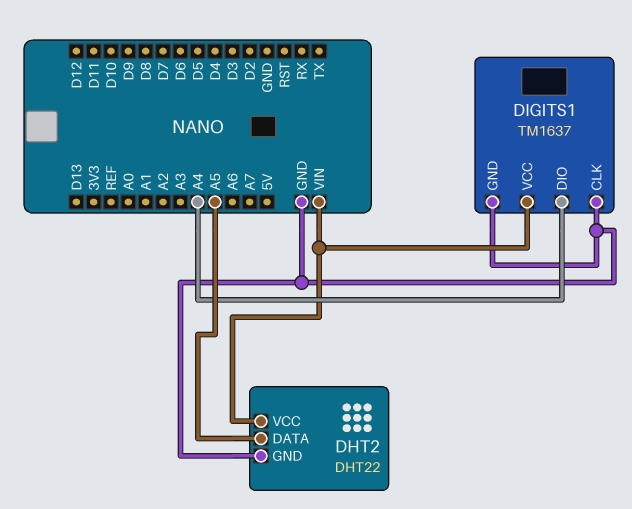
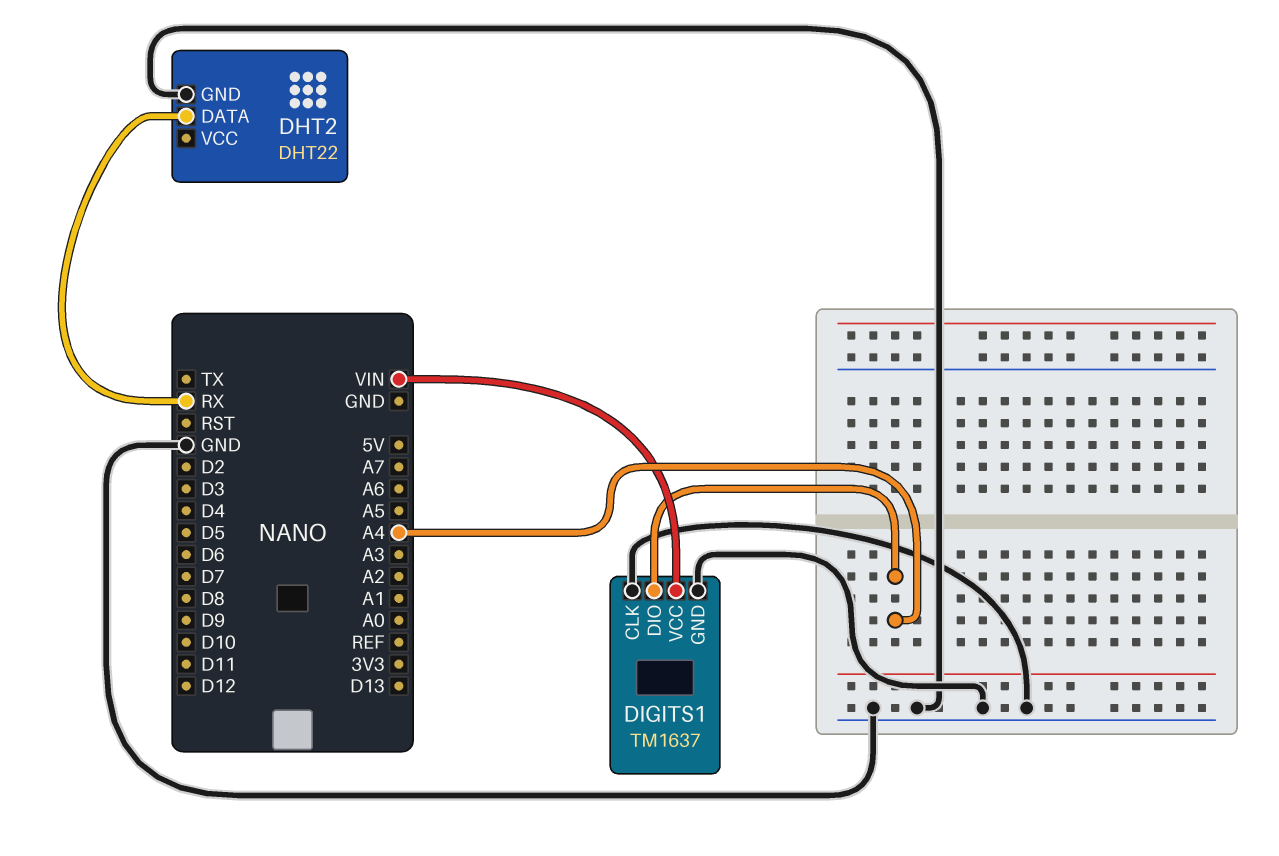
DHT2 pin DATA: A5 -> RX
DHT2 pin VCC: VIN -> none

